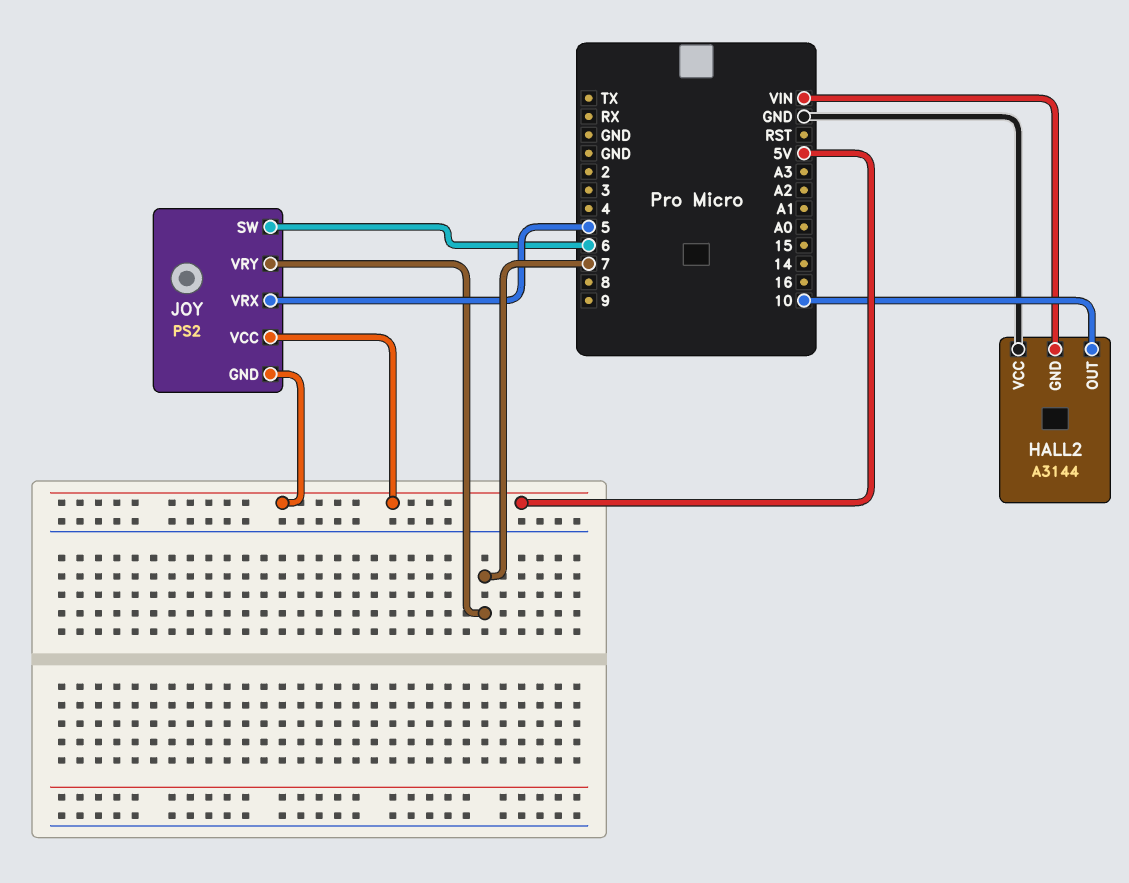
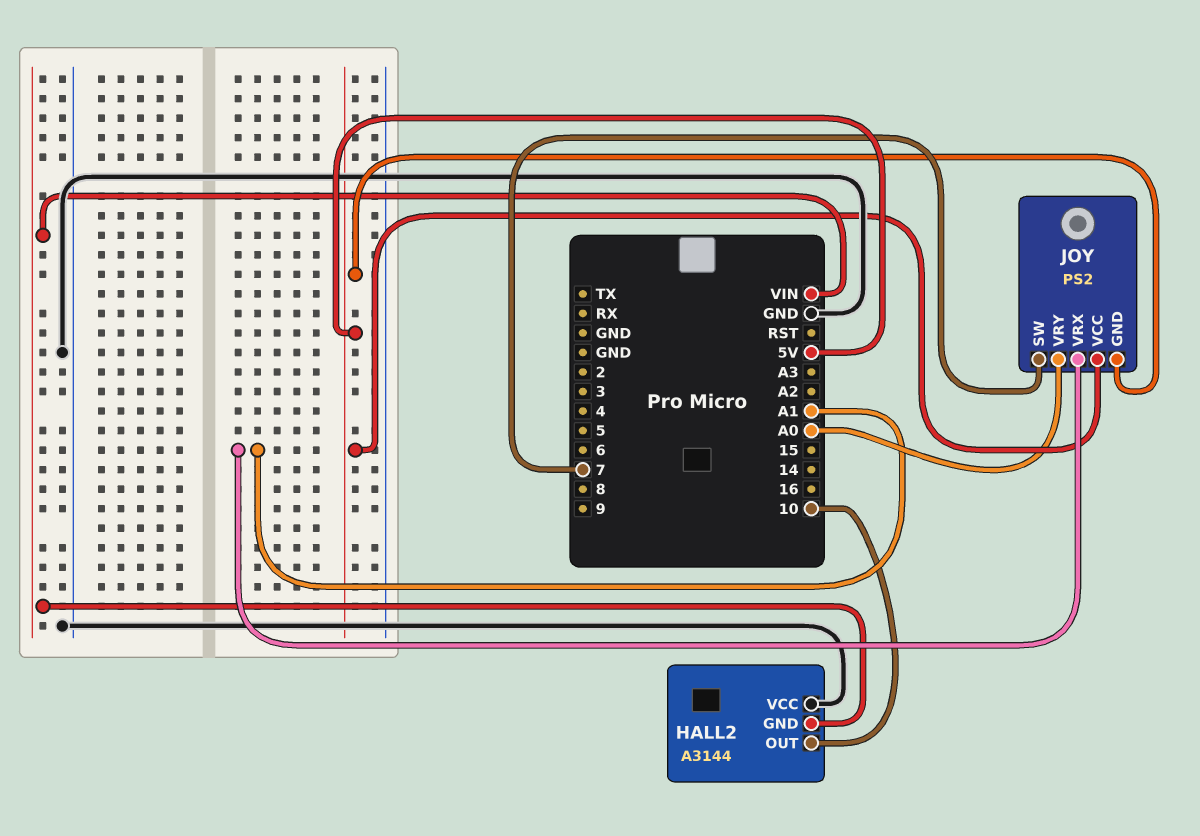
JOY pin SW: 6 -> 7
JOY pin VRX: 5 -> A1
JOY pin VRY: 7 -> A0

